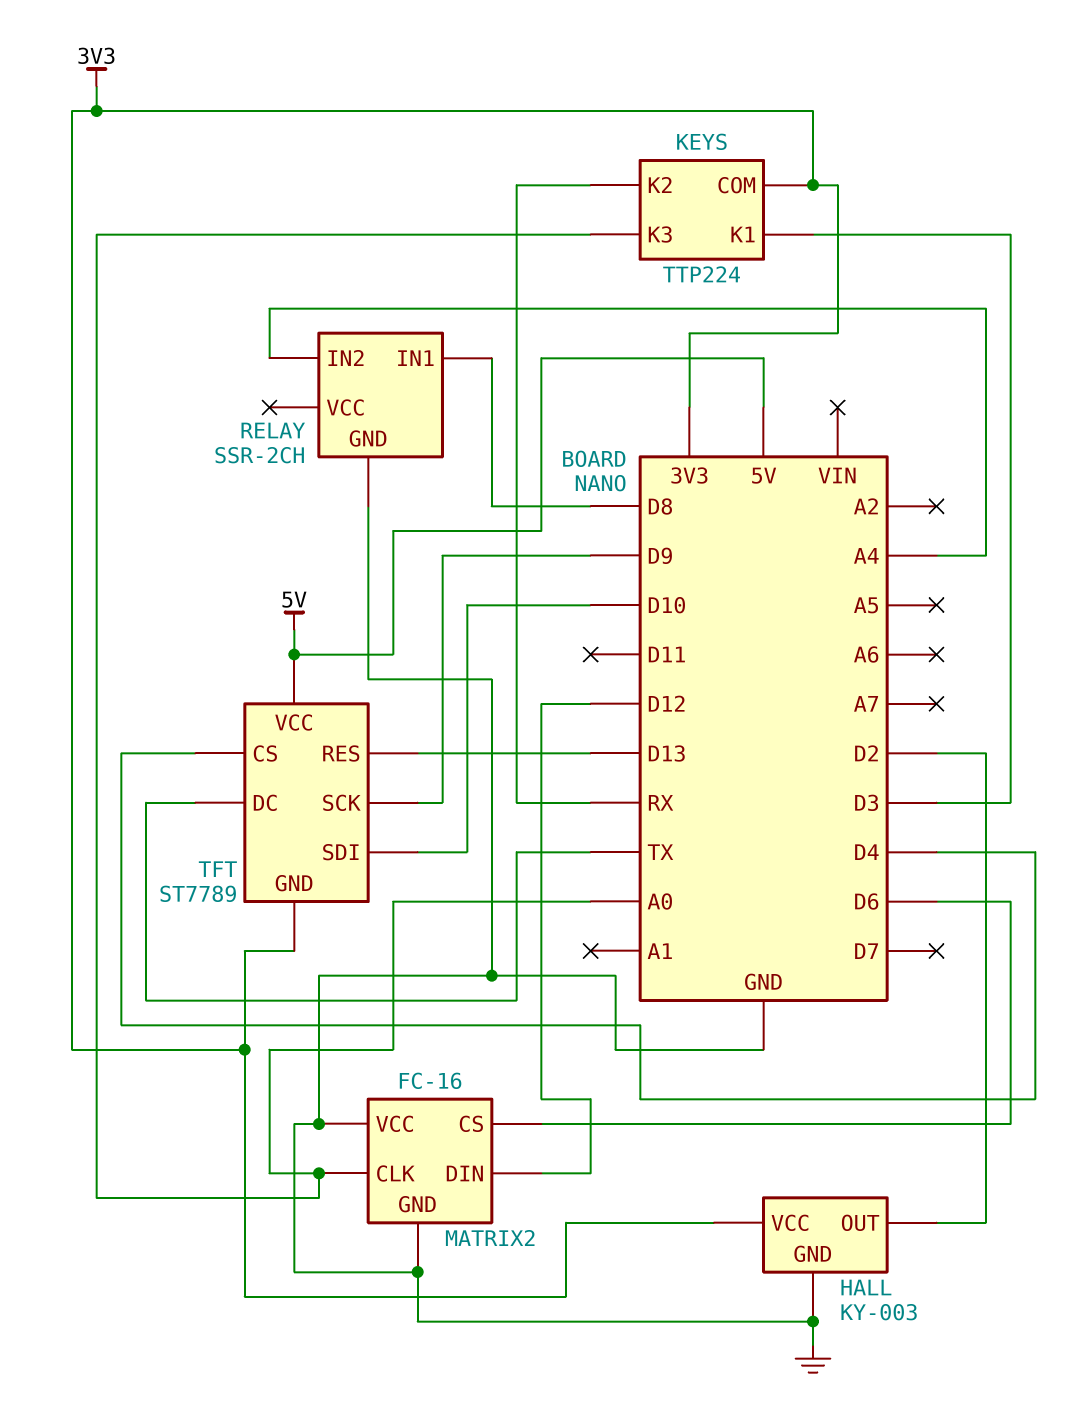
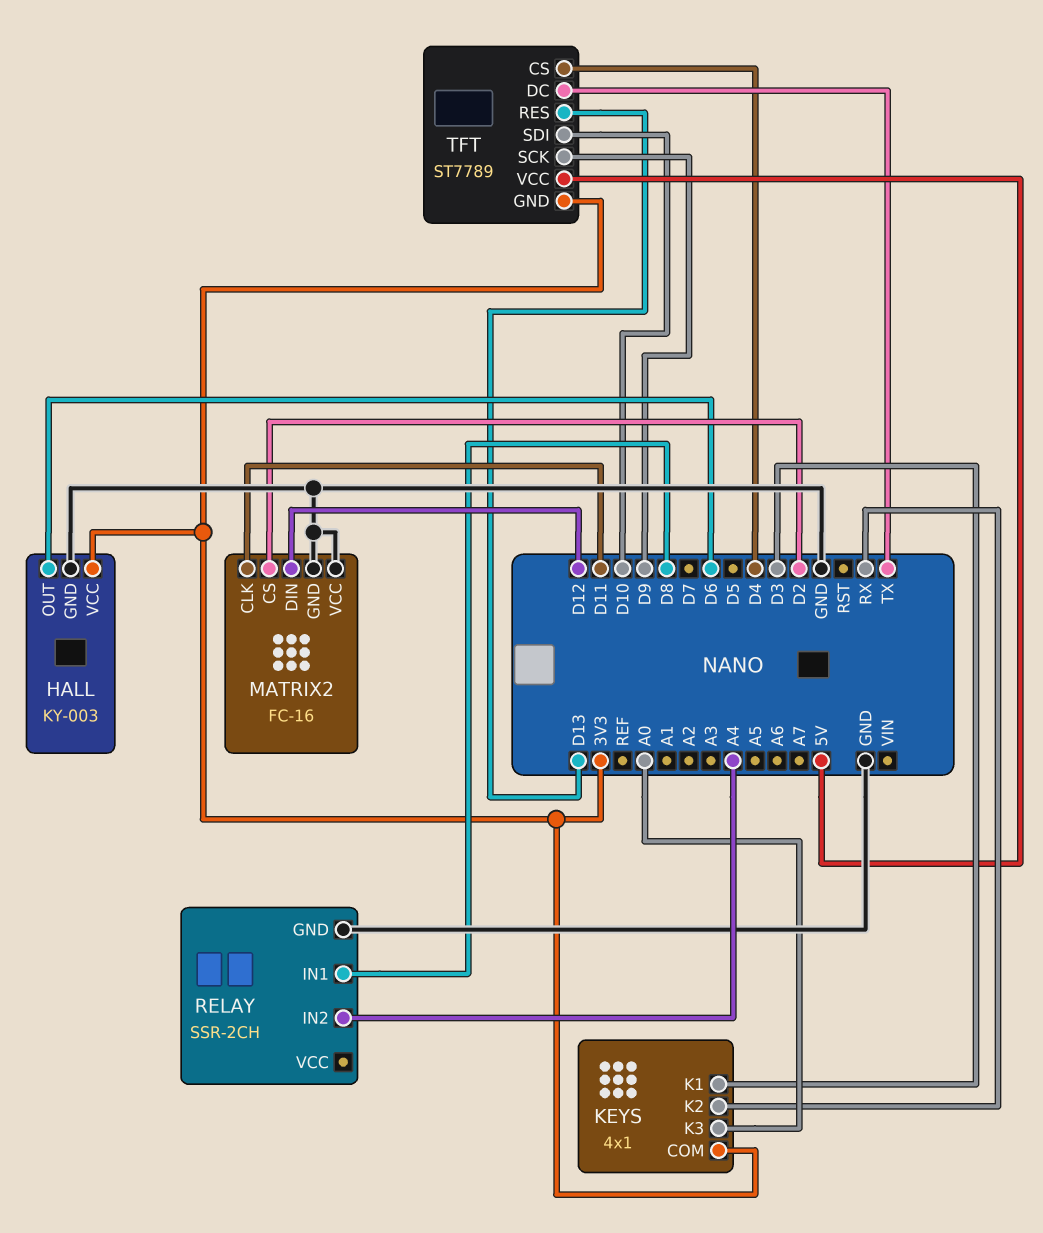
HALL pin OUT: D2 -> D6
KEYS: TTP224 -> 4x1
MATRIX2 pin CLK: A0 -> D11
MATRIX2 pin CS: D6 -> D2

